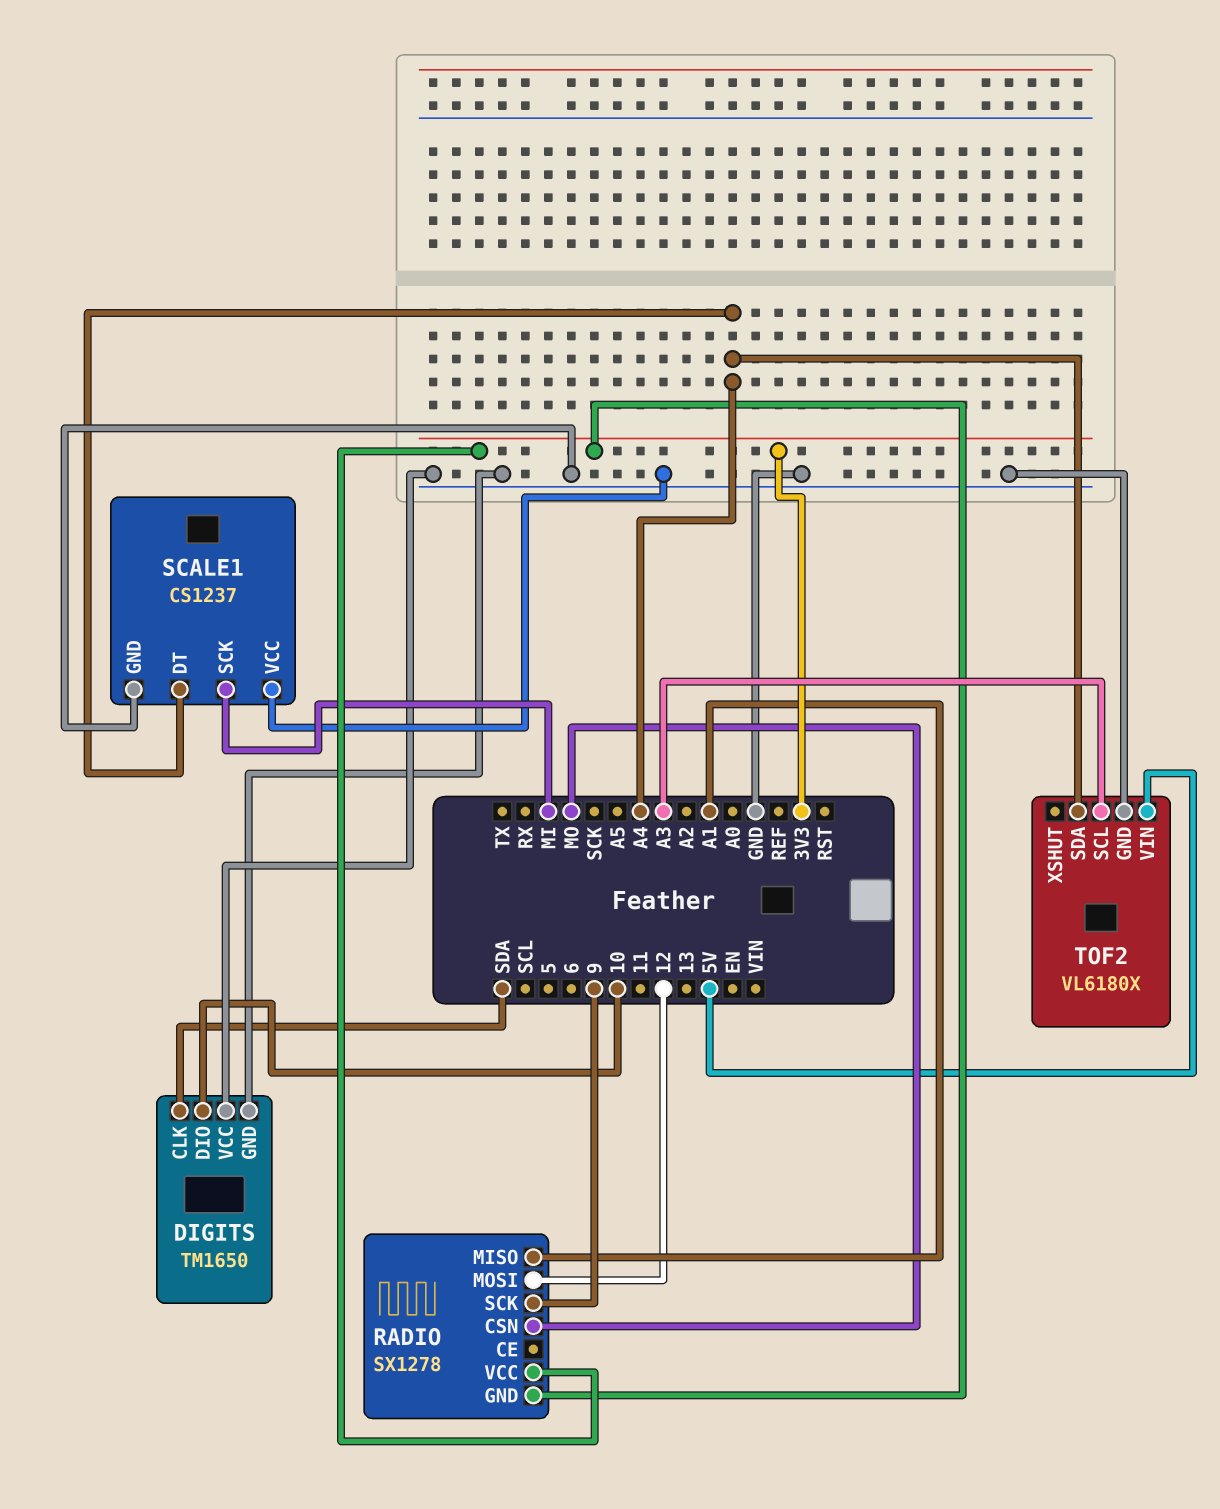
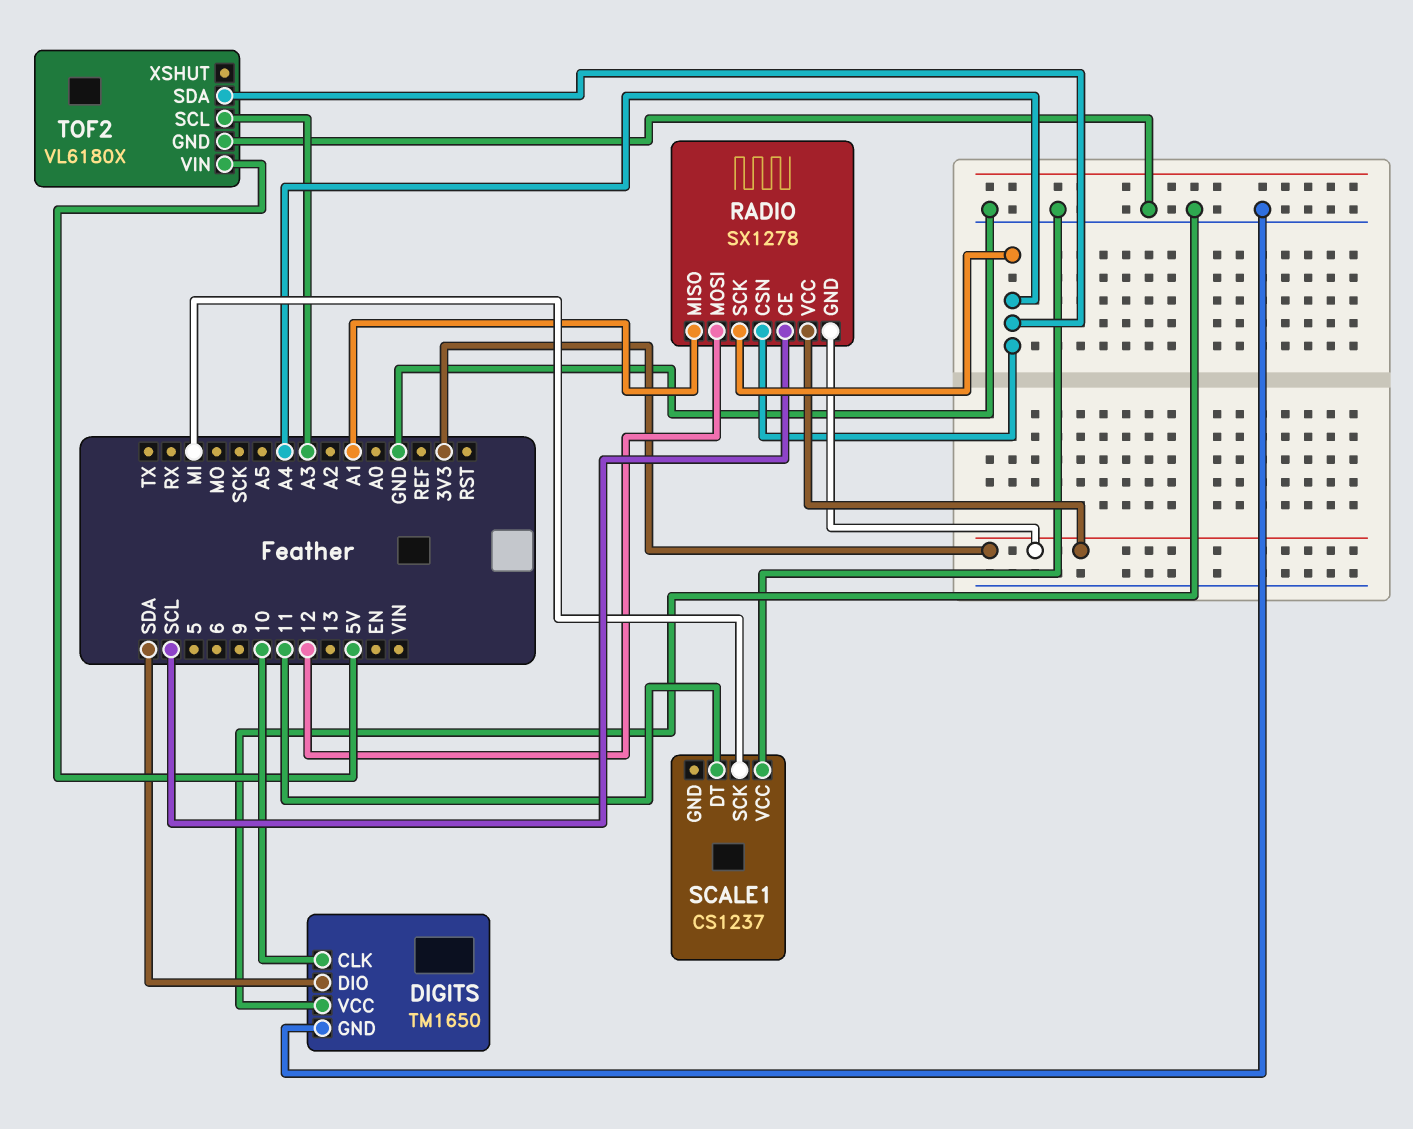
DIGITS pin CLK: SDA -> 10
DIGITS pin DIO: 10 -> SDA
RADIO pin CE: none -> SCL
RADIO pin CSN: MO -> A4
RADIO pin SCK: 9 -> A4
SCALE1 pin DT: A4 -> 11
SCALE1 pin GND: GND -> none

